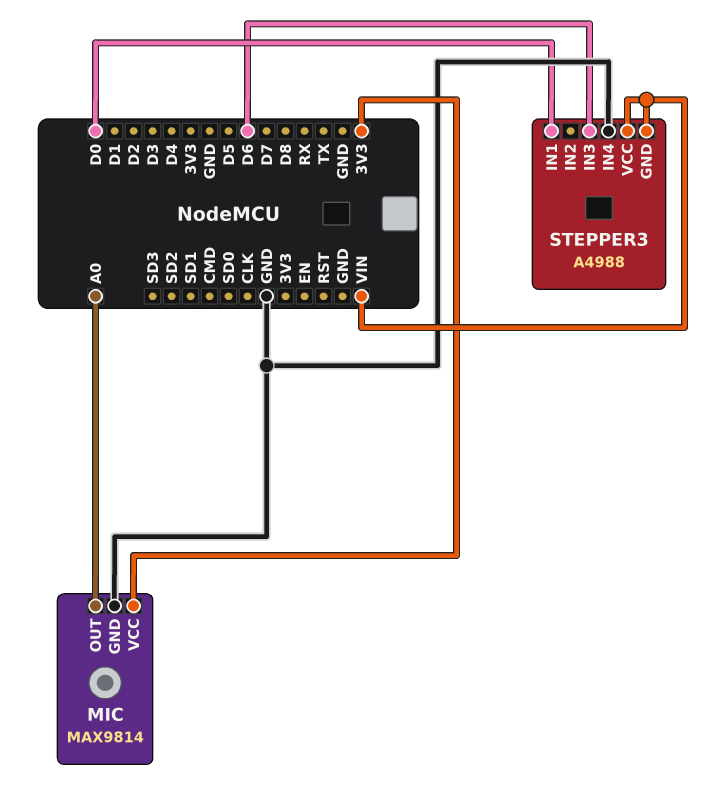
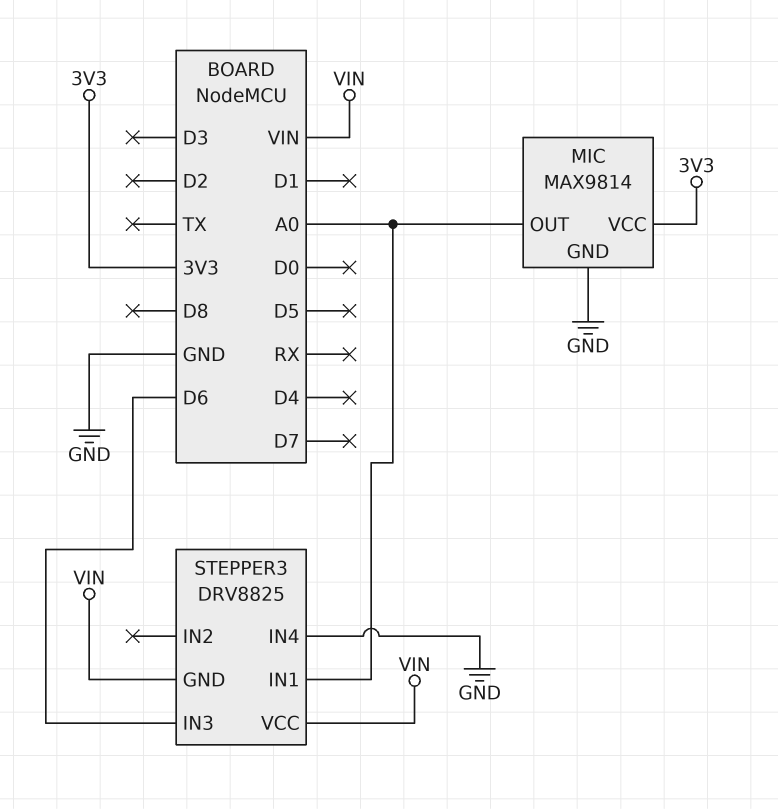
STEPPER3: A4988 -> DRV8825
STEPPER3 pin IN1: D0 -> A0

